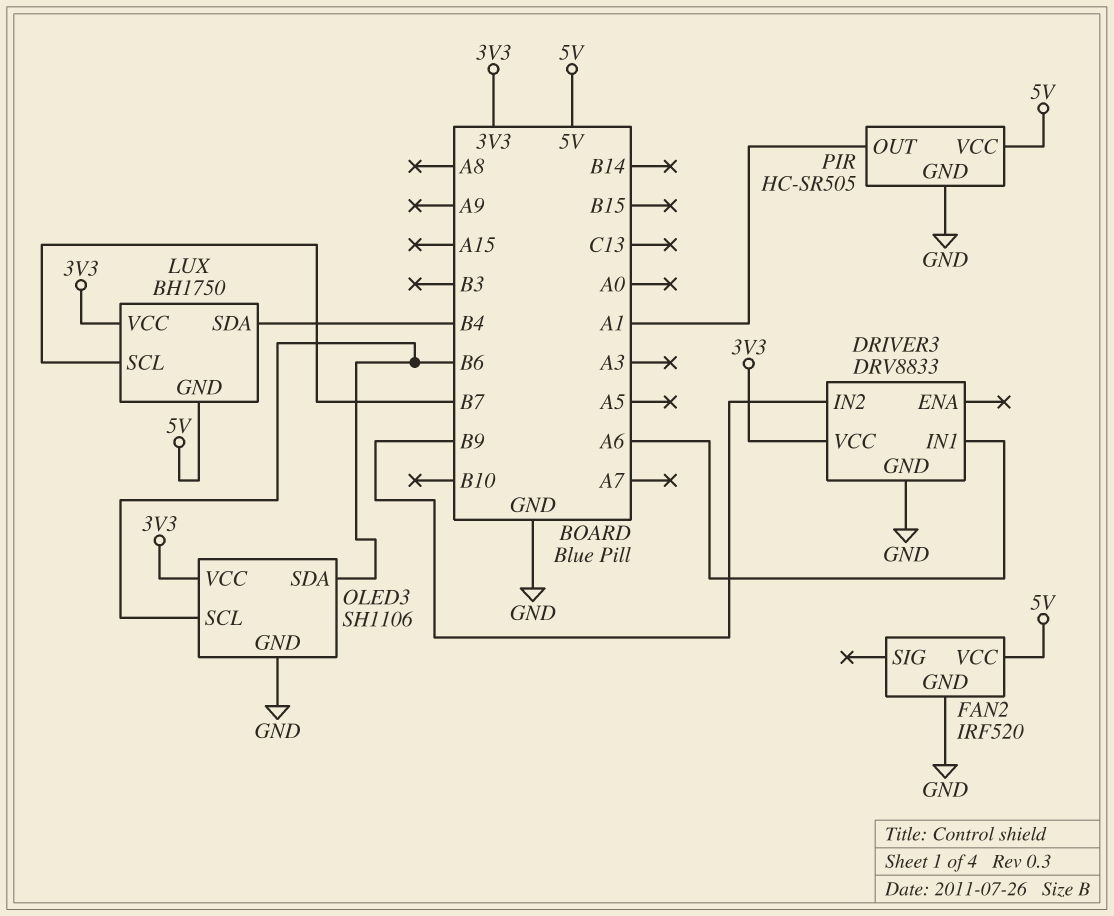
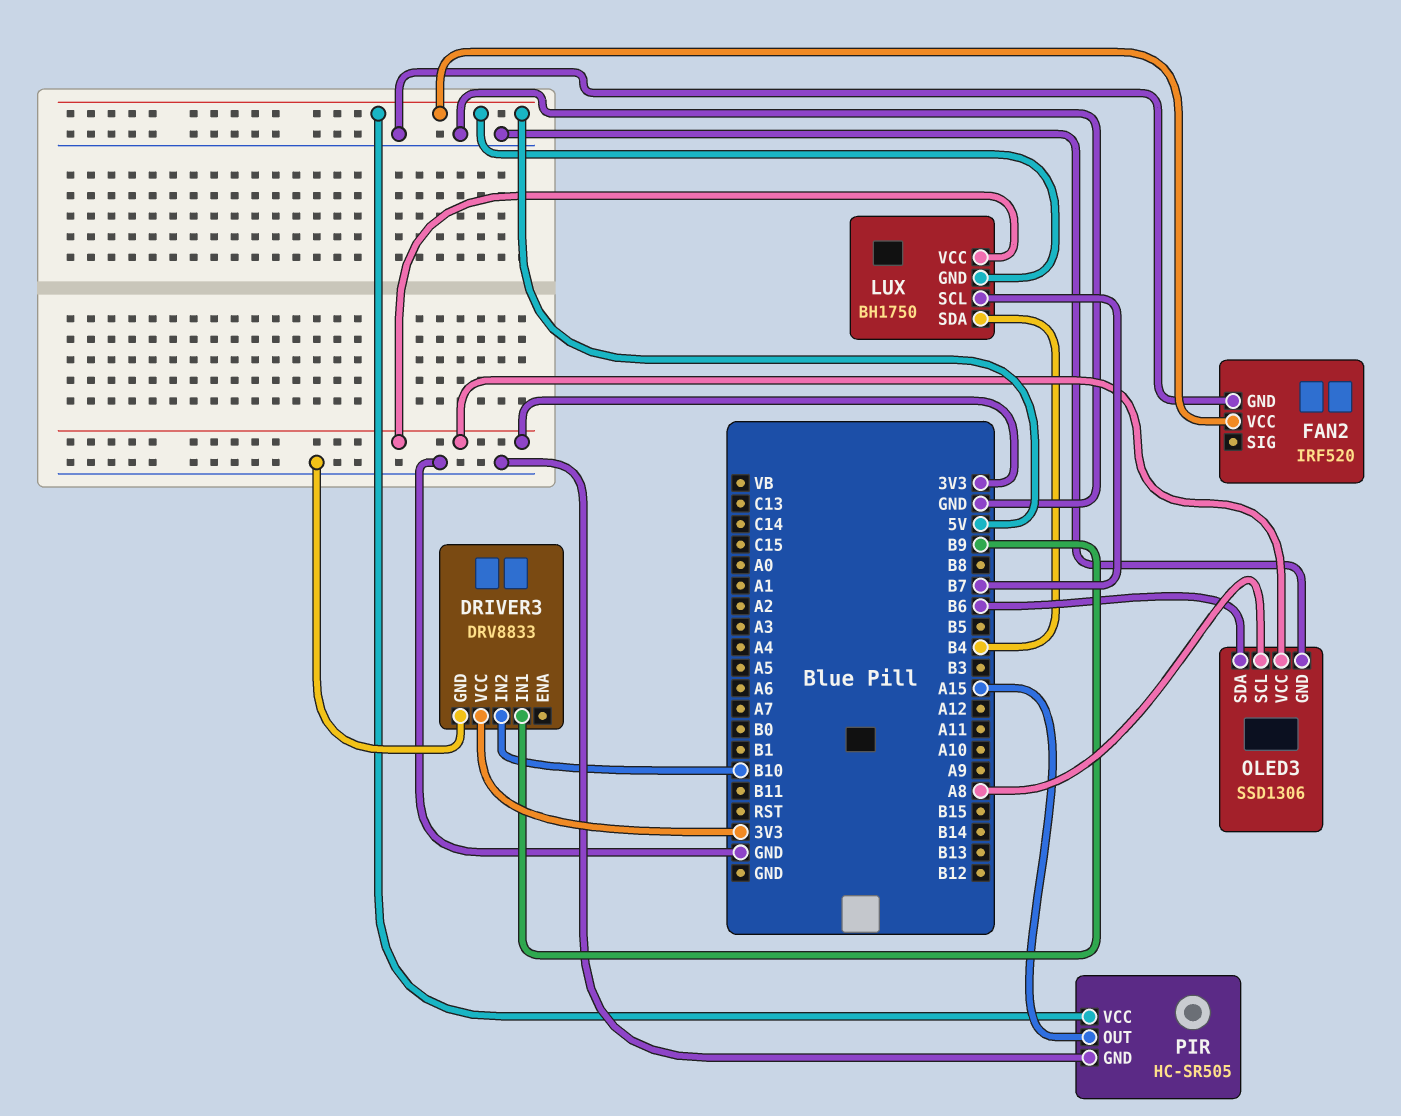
DRIVER3 pin IN1: A6 -> B9
DRIVER3 pin IN2: B9 -> B10
OLED3: SH1106 -> SSD1306
OLED3 pin SCL: B6 -> A8
PIR pin OUT: A1 -> A15

